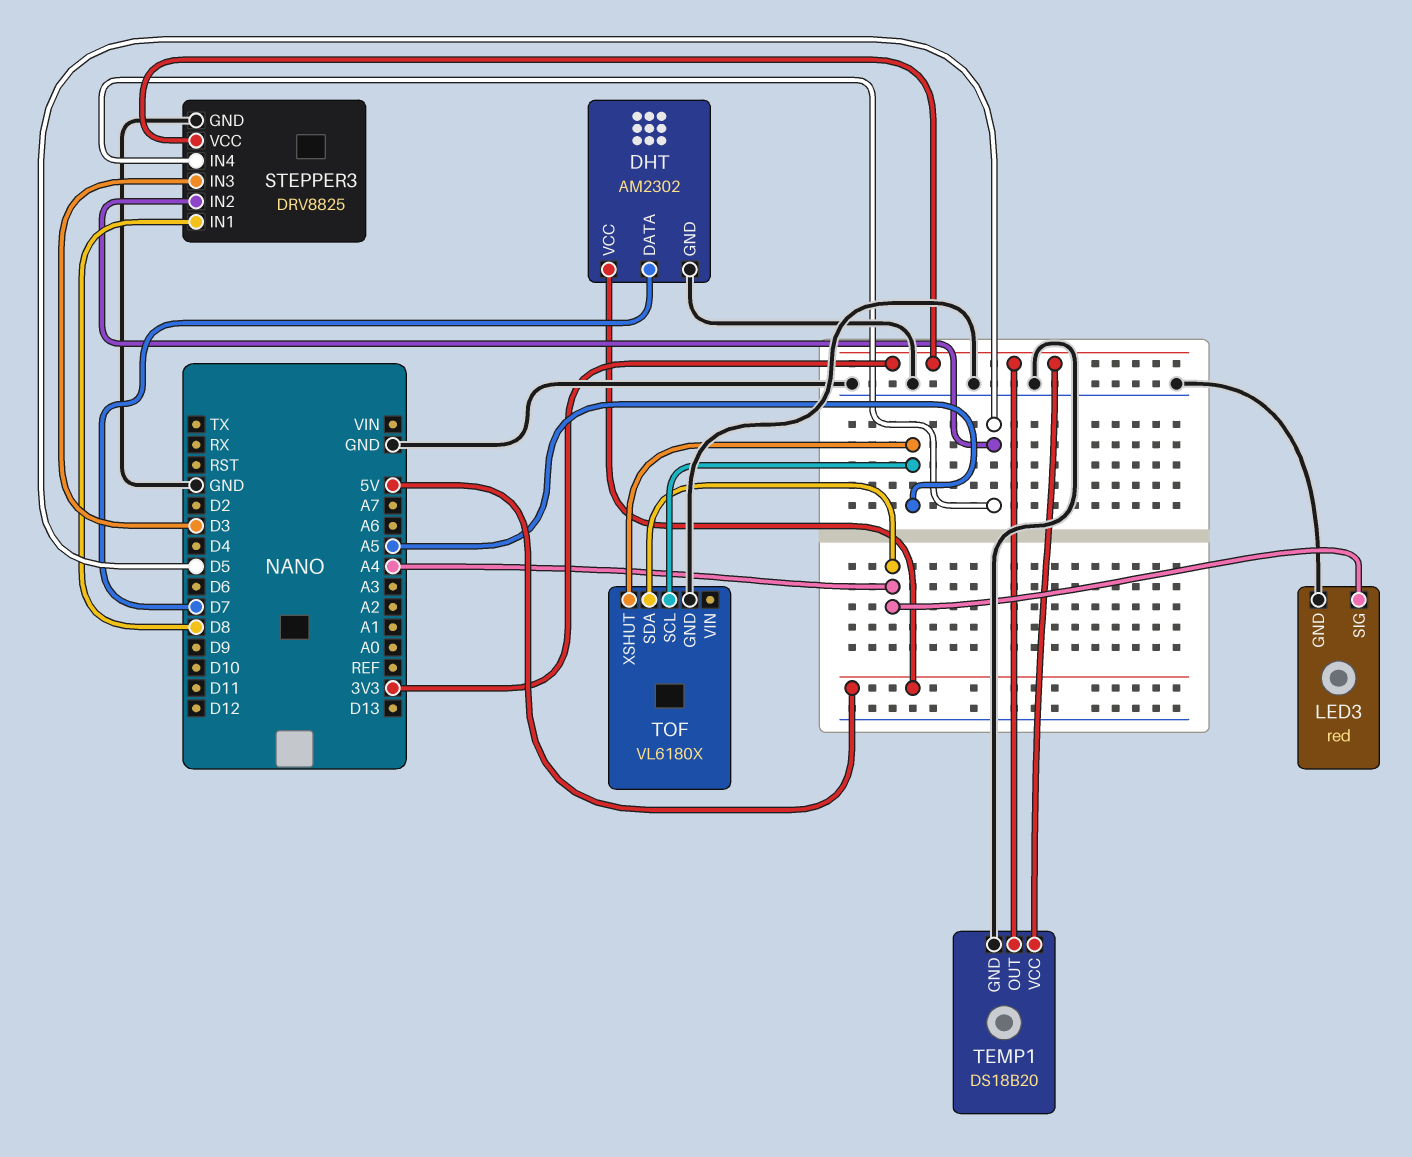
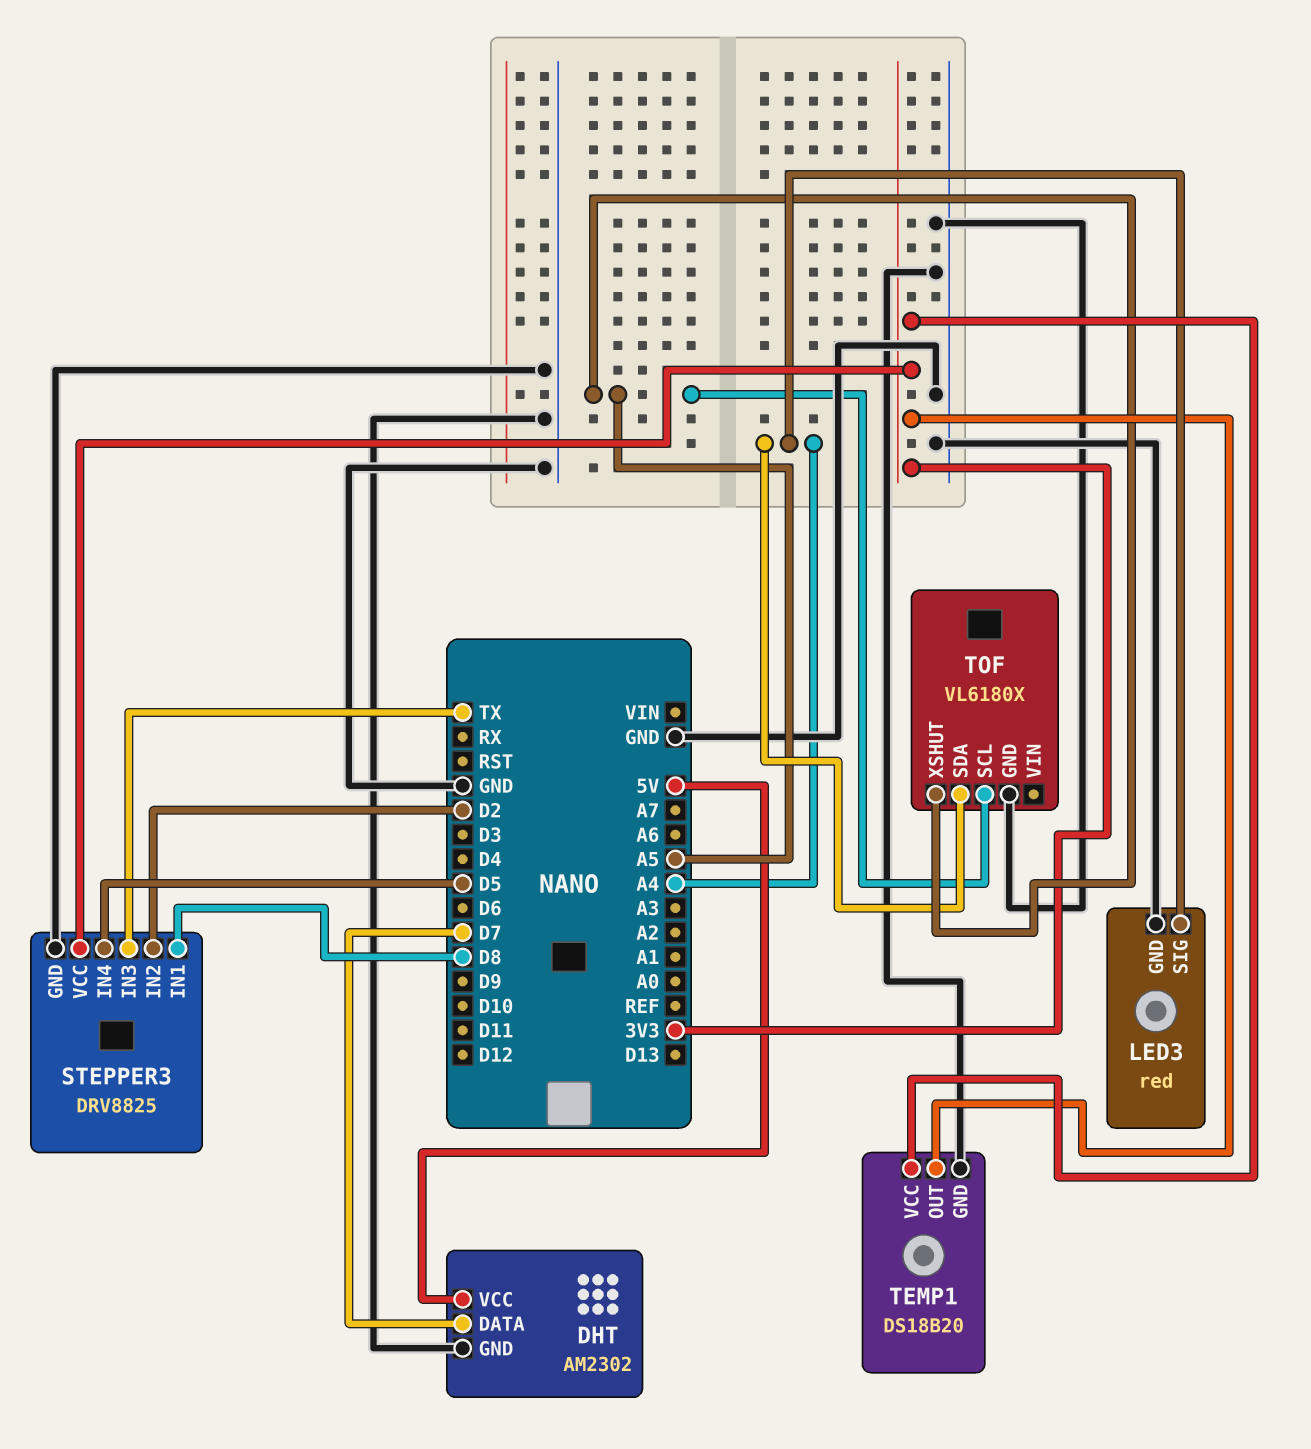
STEPPER3 pin IN2: D5 -> D2
STEPPER3 pin IN3: D3 -> TX

